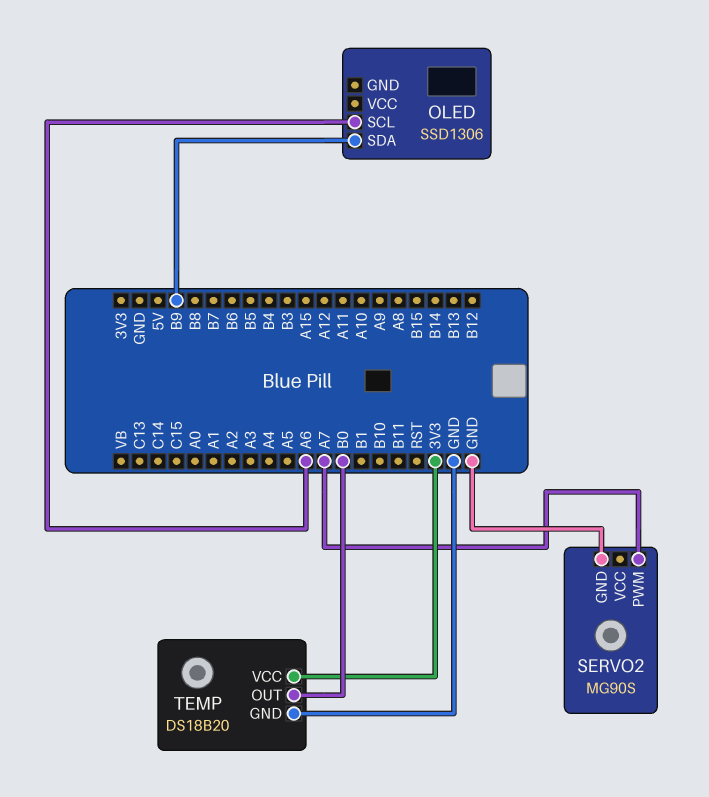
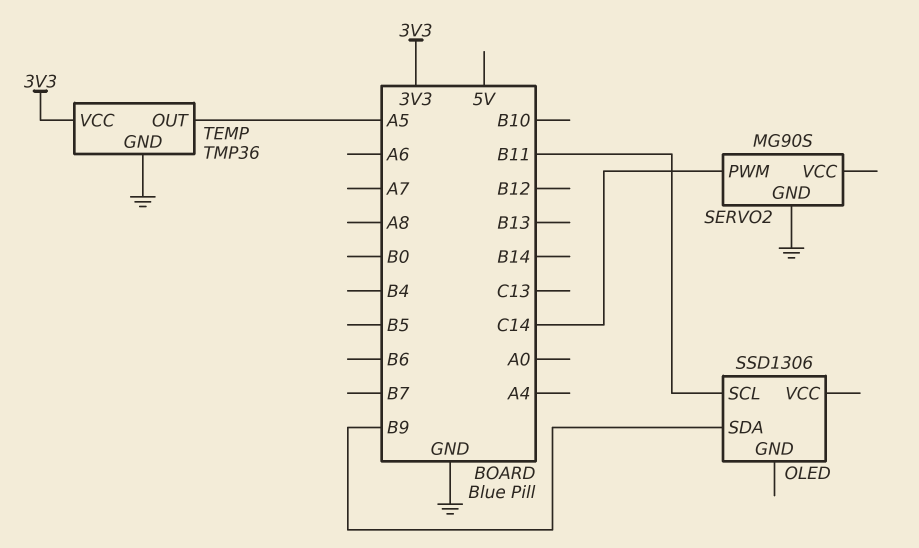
OLED pin SCL: A6 -> B11
SERVO2 pin PWM: A7 -> C14
TEMP: DS18B20 -> TMP36
TEMP pin OUT: B0 -> A5

